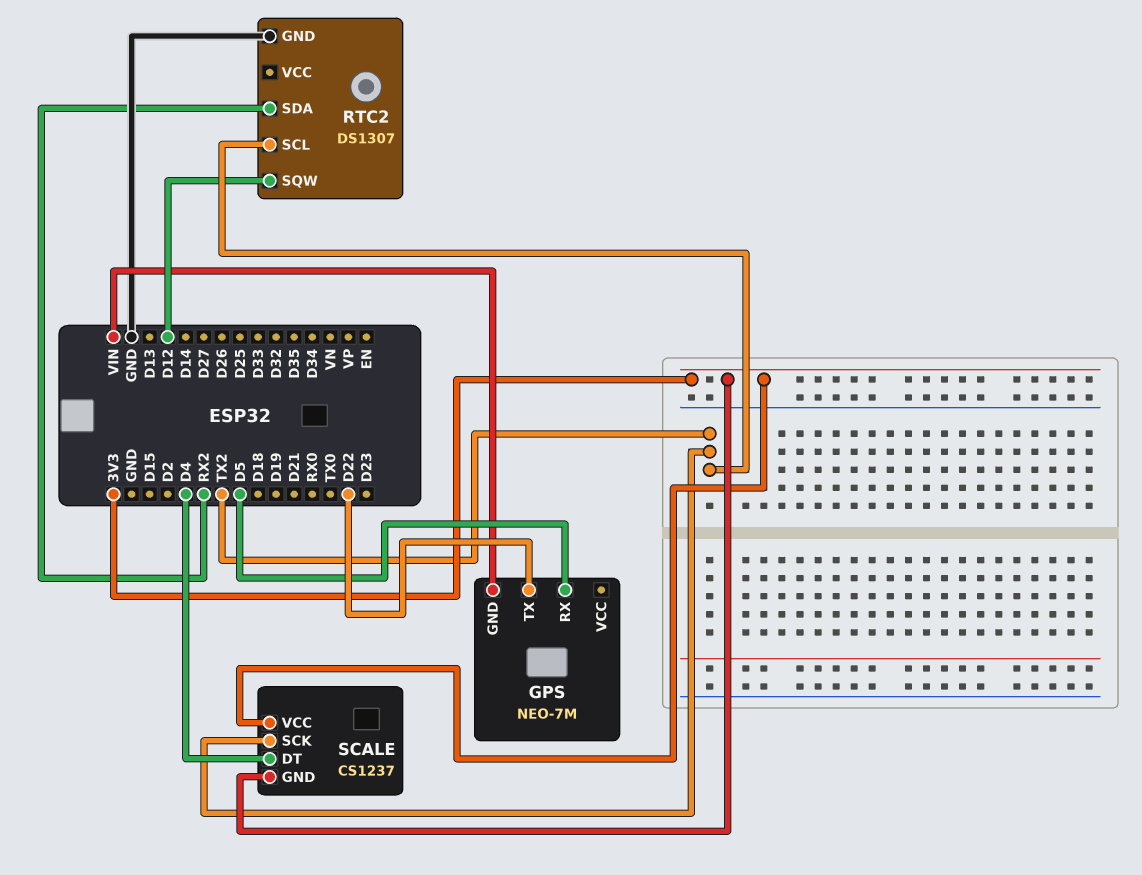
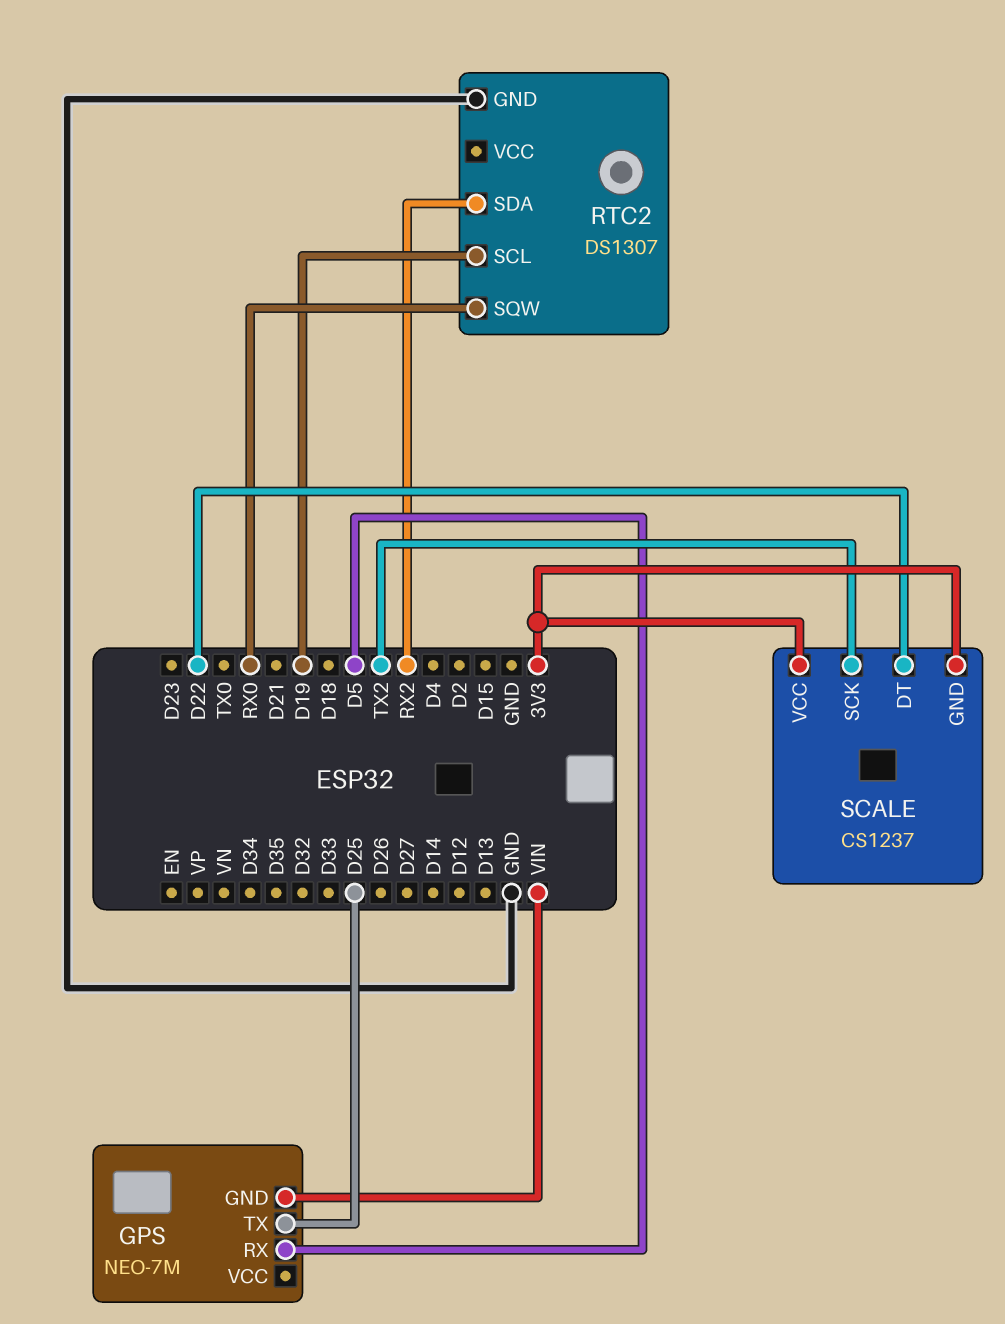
GPS pin TX: D22 -> D25
RTC2 pin SCL: TX2 -> D19
RTC2 pin SQW: D12 -> RX0
SCALE pin DT: D4 -> D22

